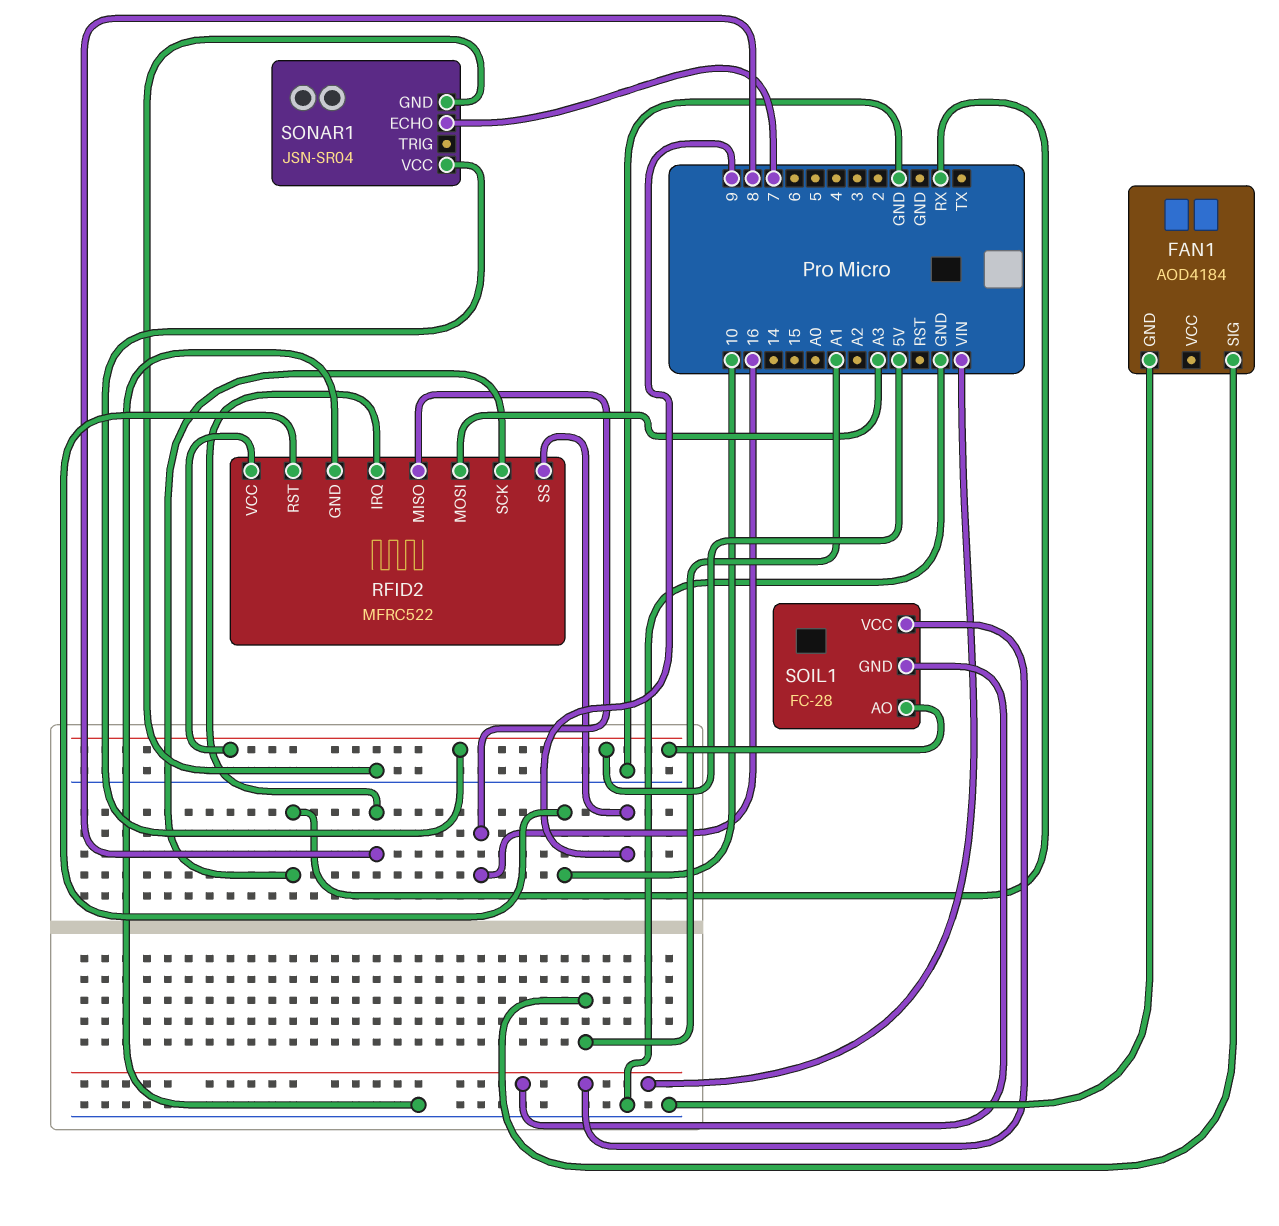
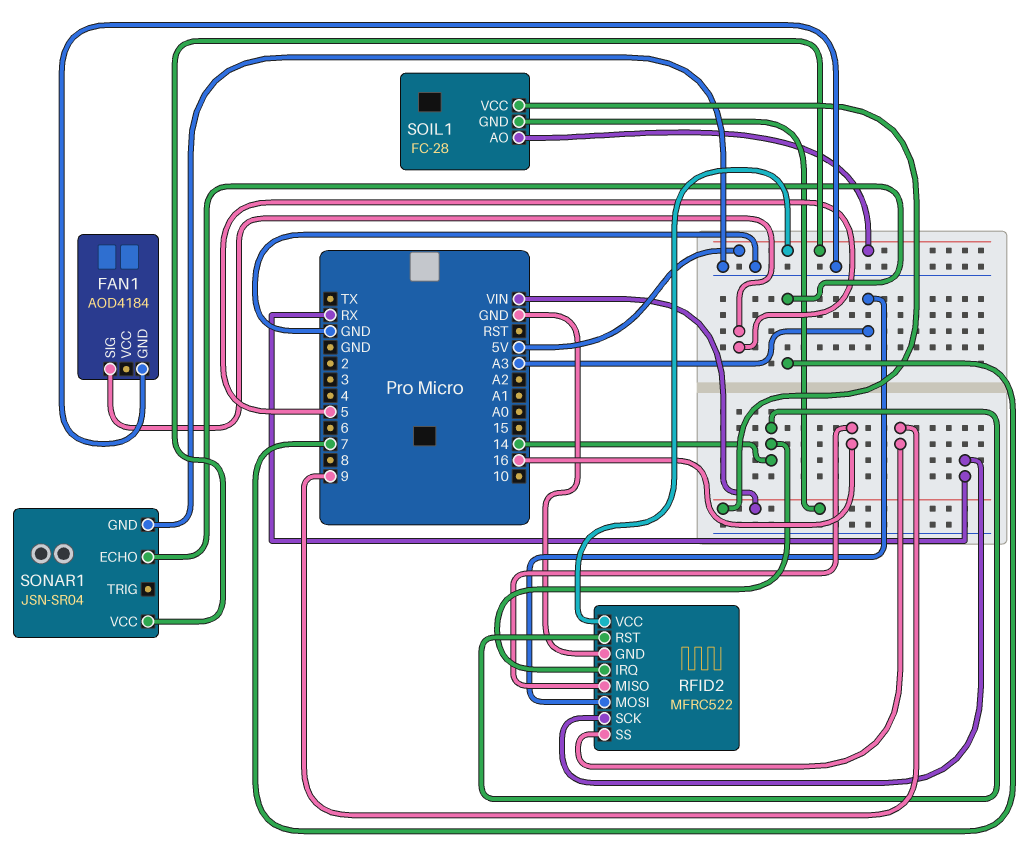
FAN1 pin SIG: A1 -> 5
RFID2 pin IRQ: 8 -> 14
RFID2 pin RST: 10 -> 14

